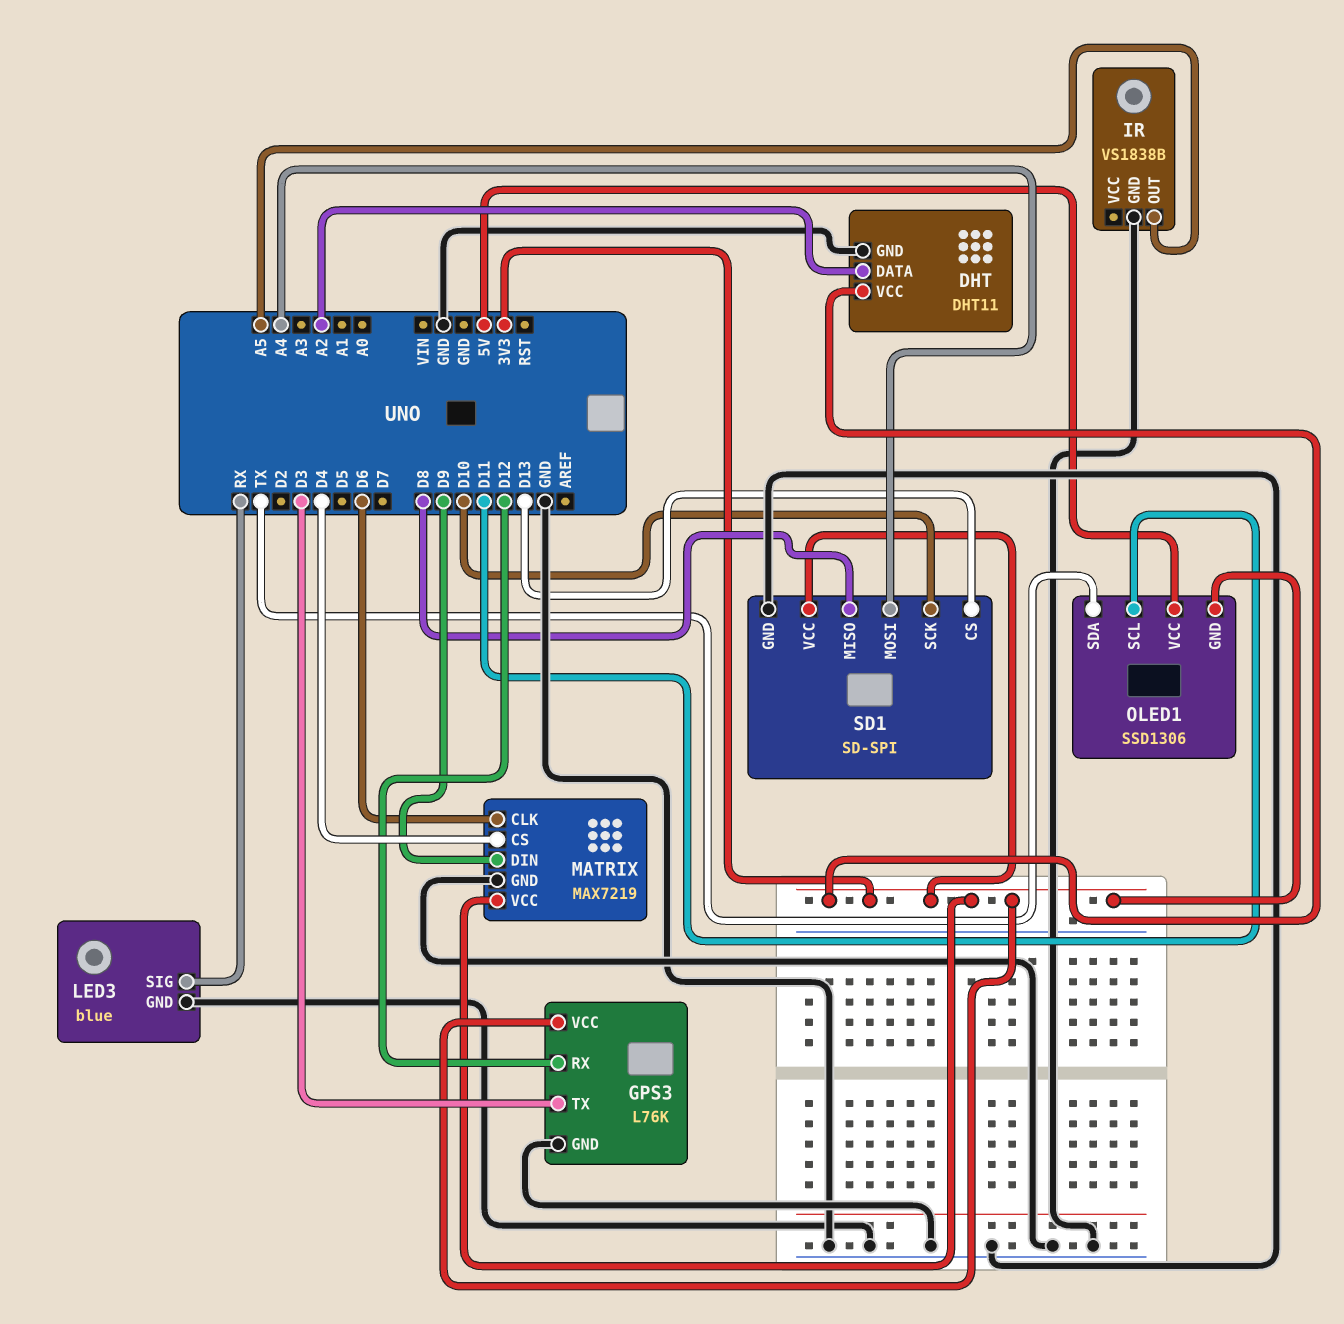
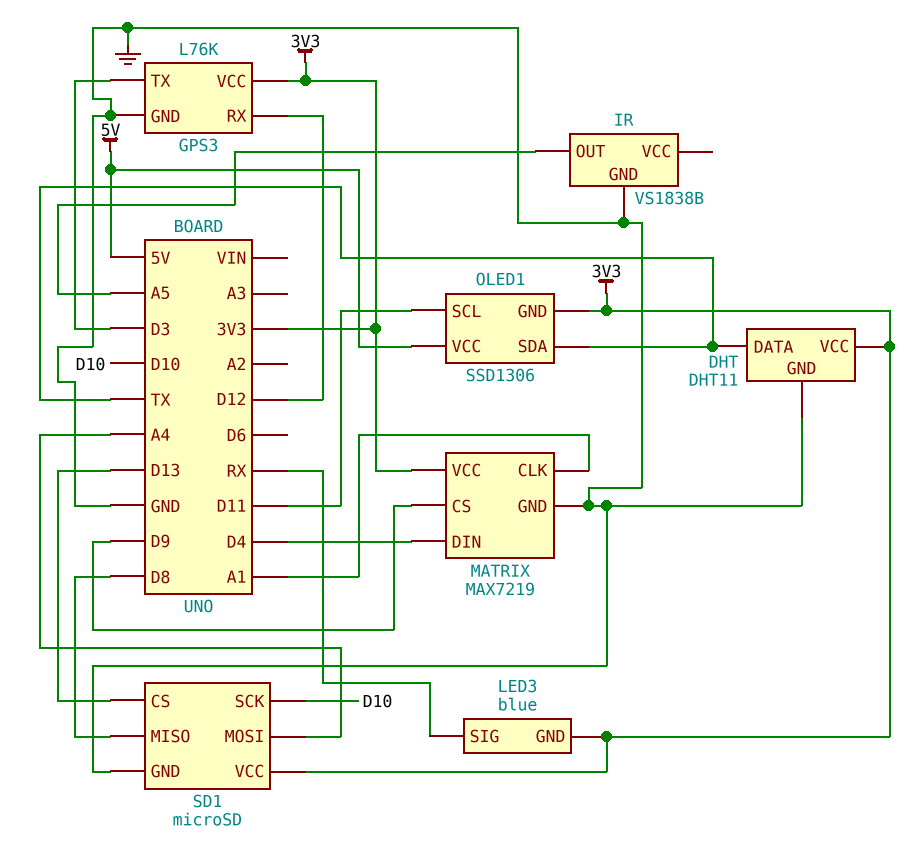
DHT pin DATA: A2 -> TX
LED3 pin GND: GND -> 3V3
MATRIX pin CLK: D6 -> A1
MATRIX pin CS: D4 -> D9
MATRIX pin DIN: D9 -> D4
SD1: SD-SPI -> microSD

